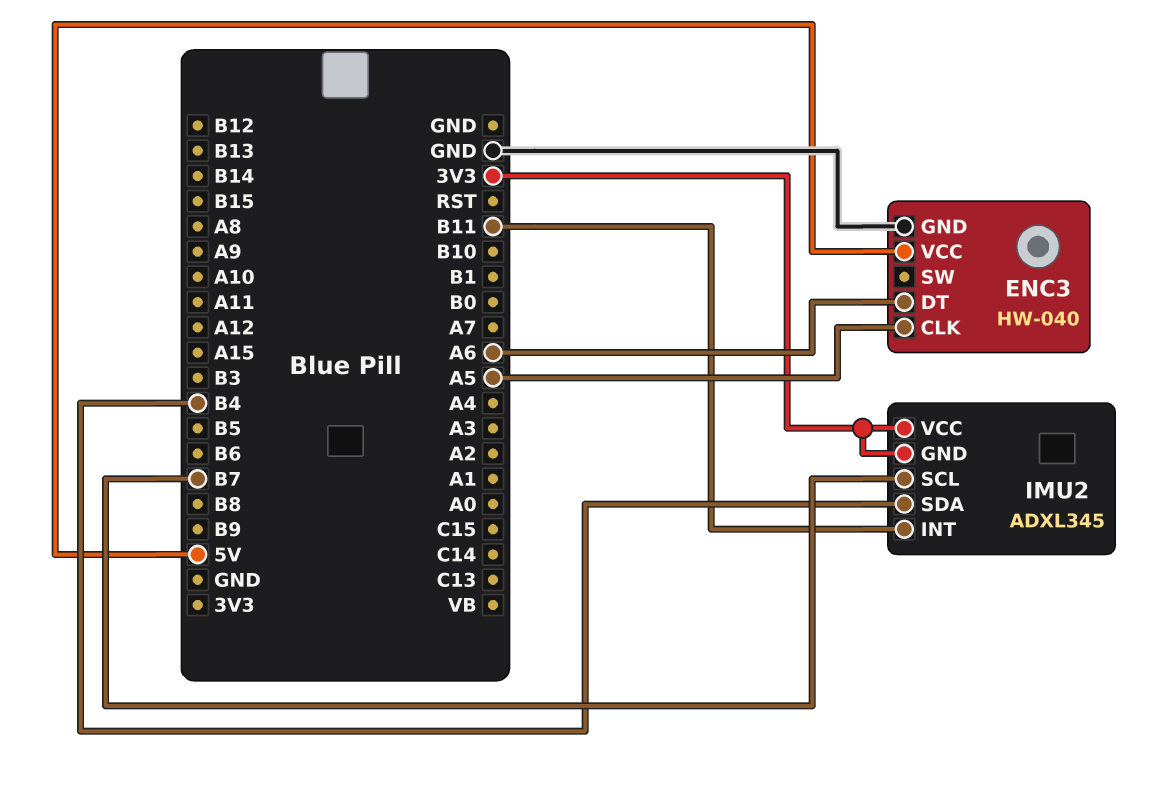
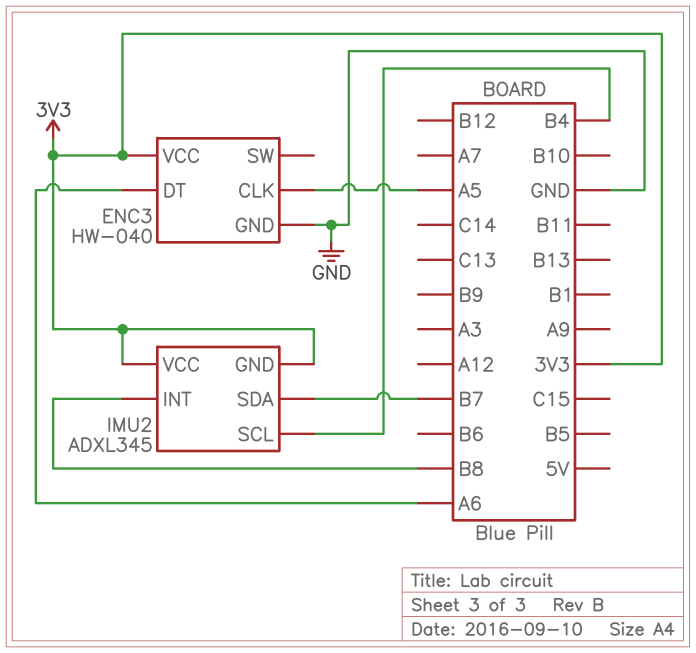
ENC3 pin VCC: 5V -> 3V3
IMU2 pin INT: B11 -> B8
IMU2 pin SCL: B7 -> B4
IMU2 pin SDA: B4 -> B7

